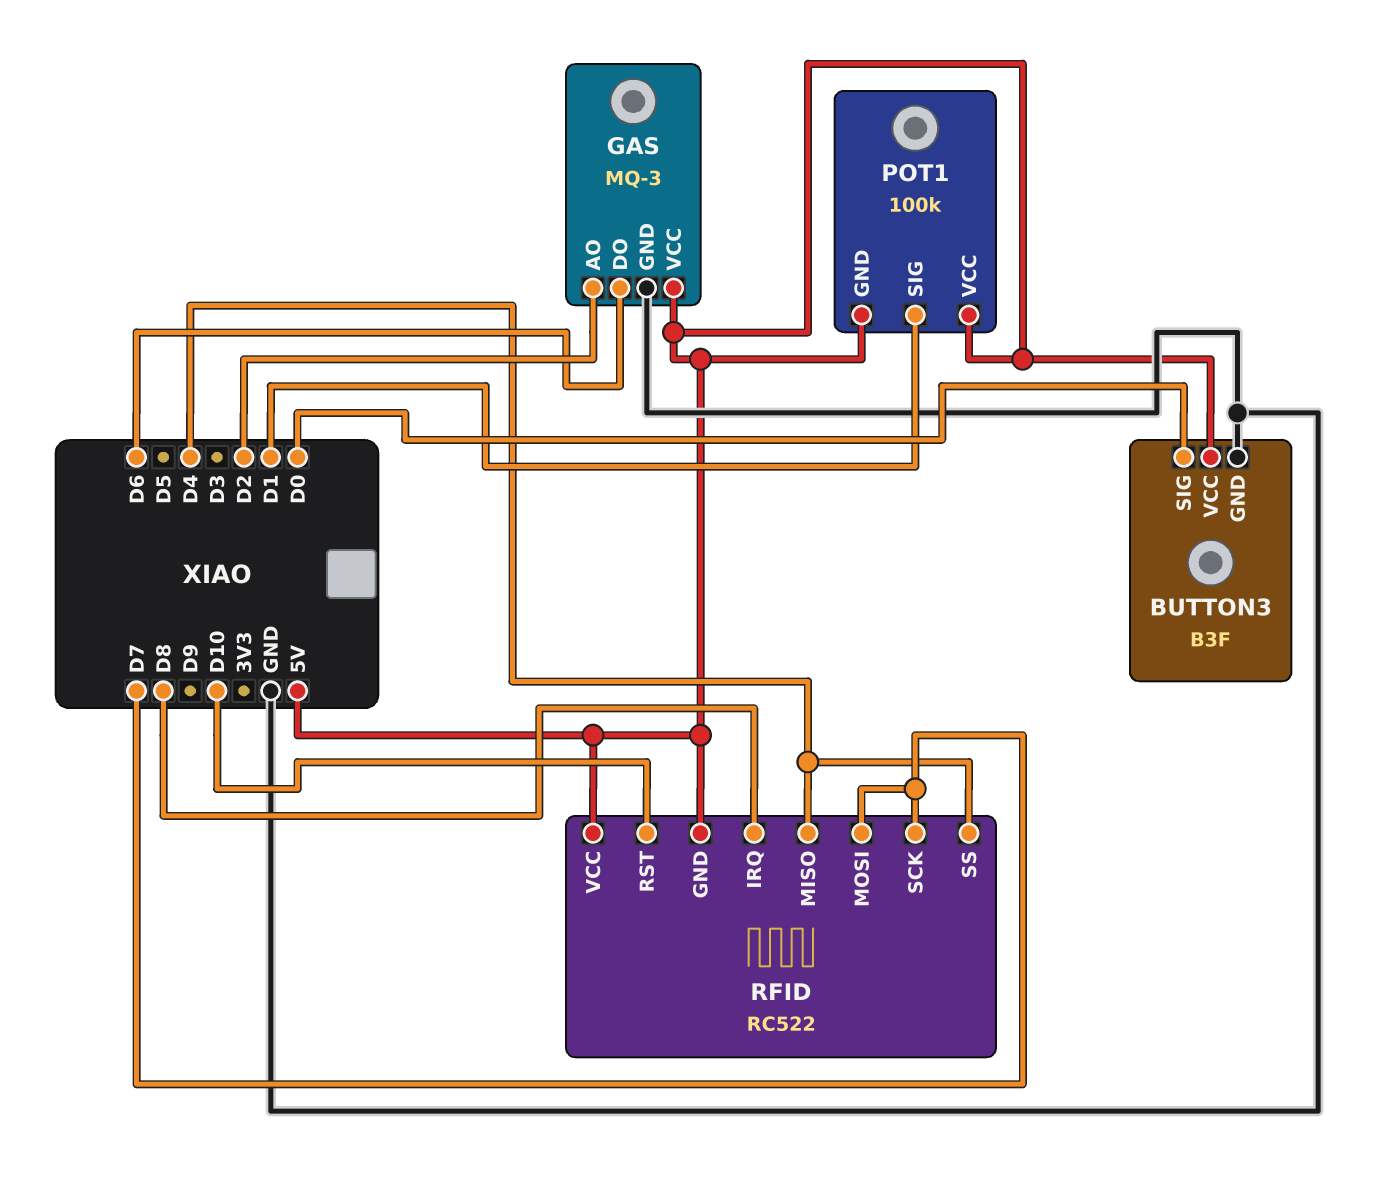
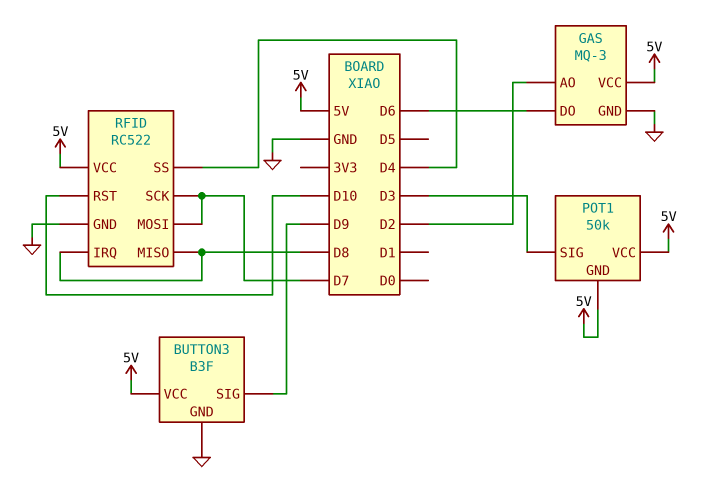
BUTTON3 pin SIG: D0 -> D9
POT1: 100k -> 50k
POT1 pin SIG: D1 -> D3
RFID pin GND: 5V -> GND
RFID pin MISO: D4 -> D8

